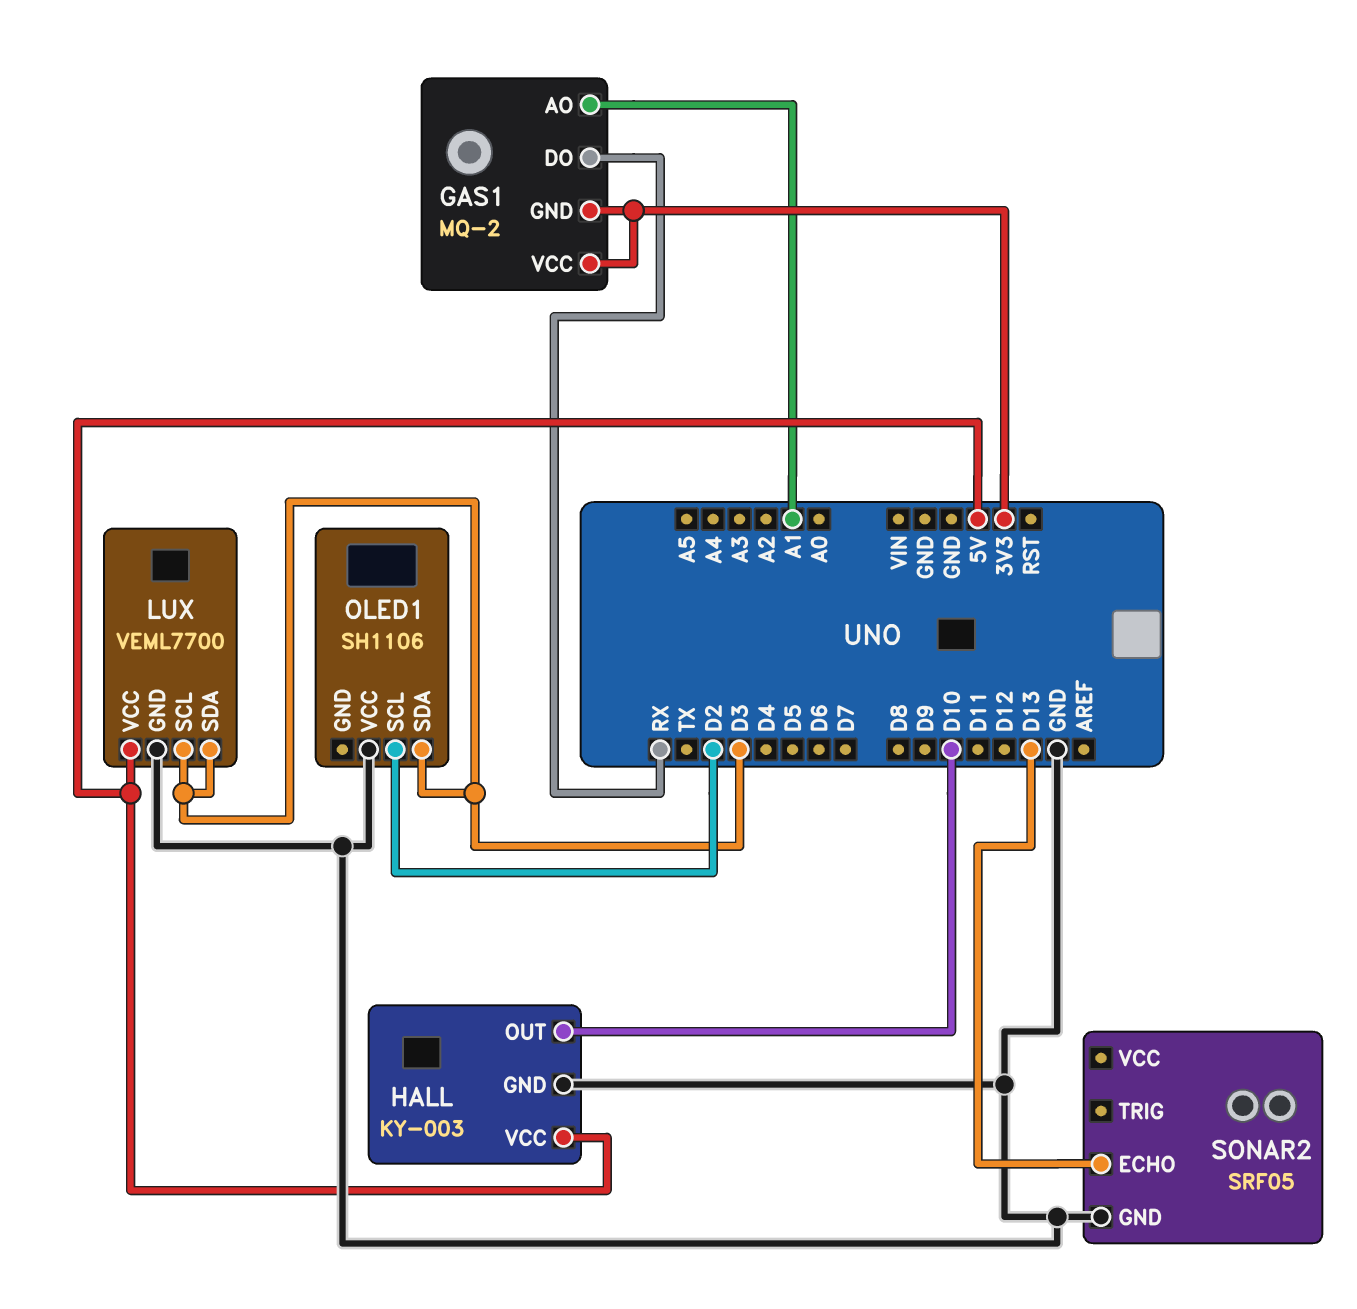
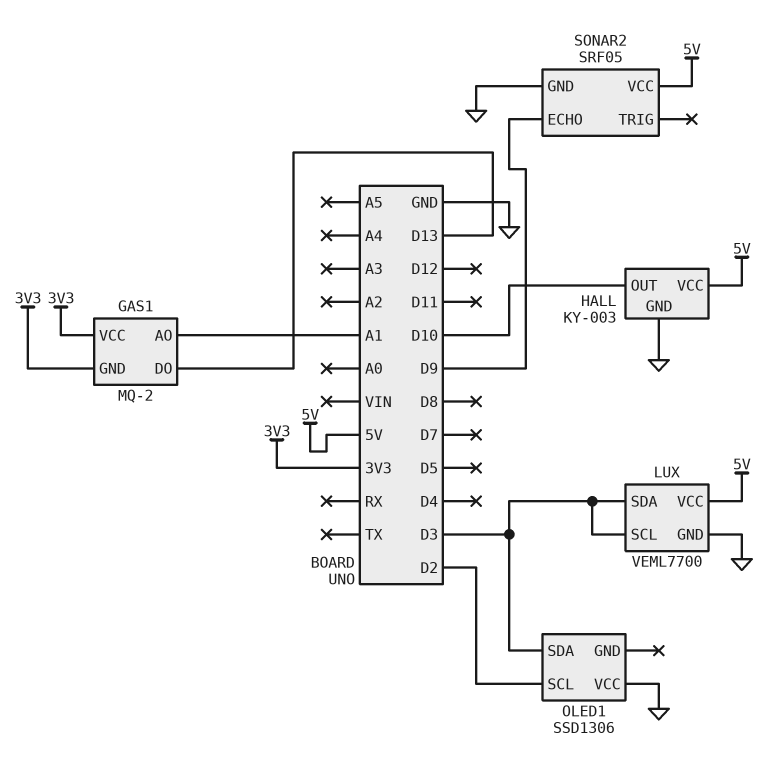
GAS1 pin DO: RX -> D13
OLED1: SH1106 -> SSD1306
SONAR2 pin ECHO: D13 -> D9
SONAR2 pin VCC: none -> 5V

